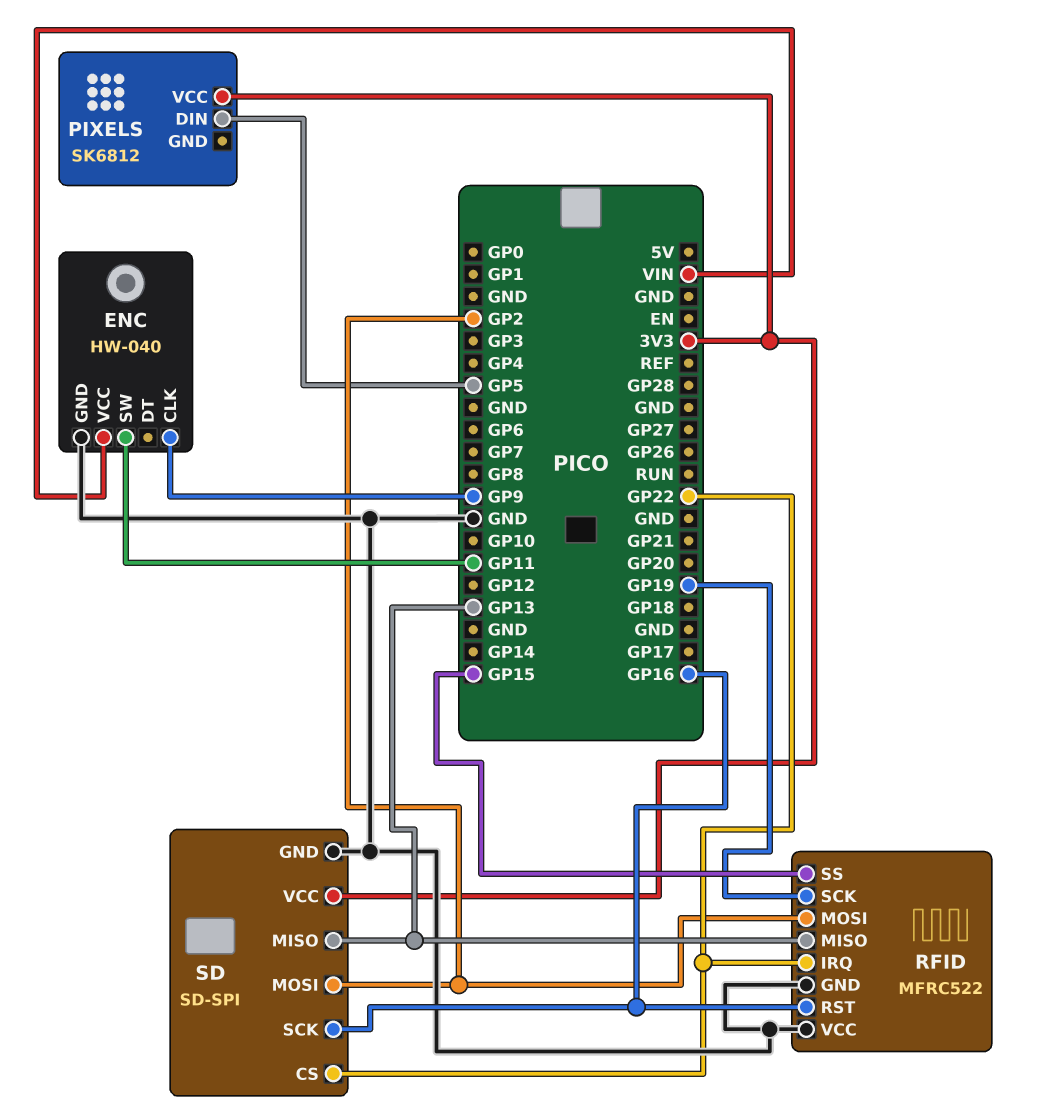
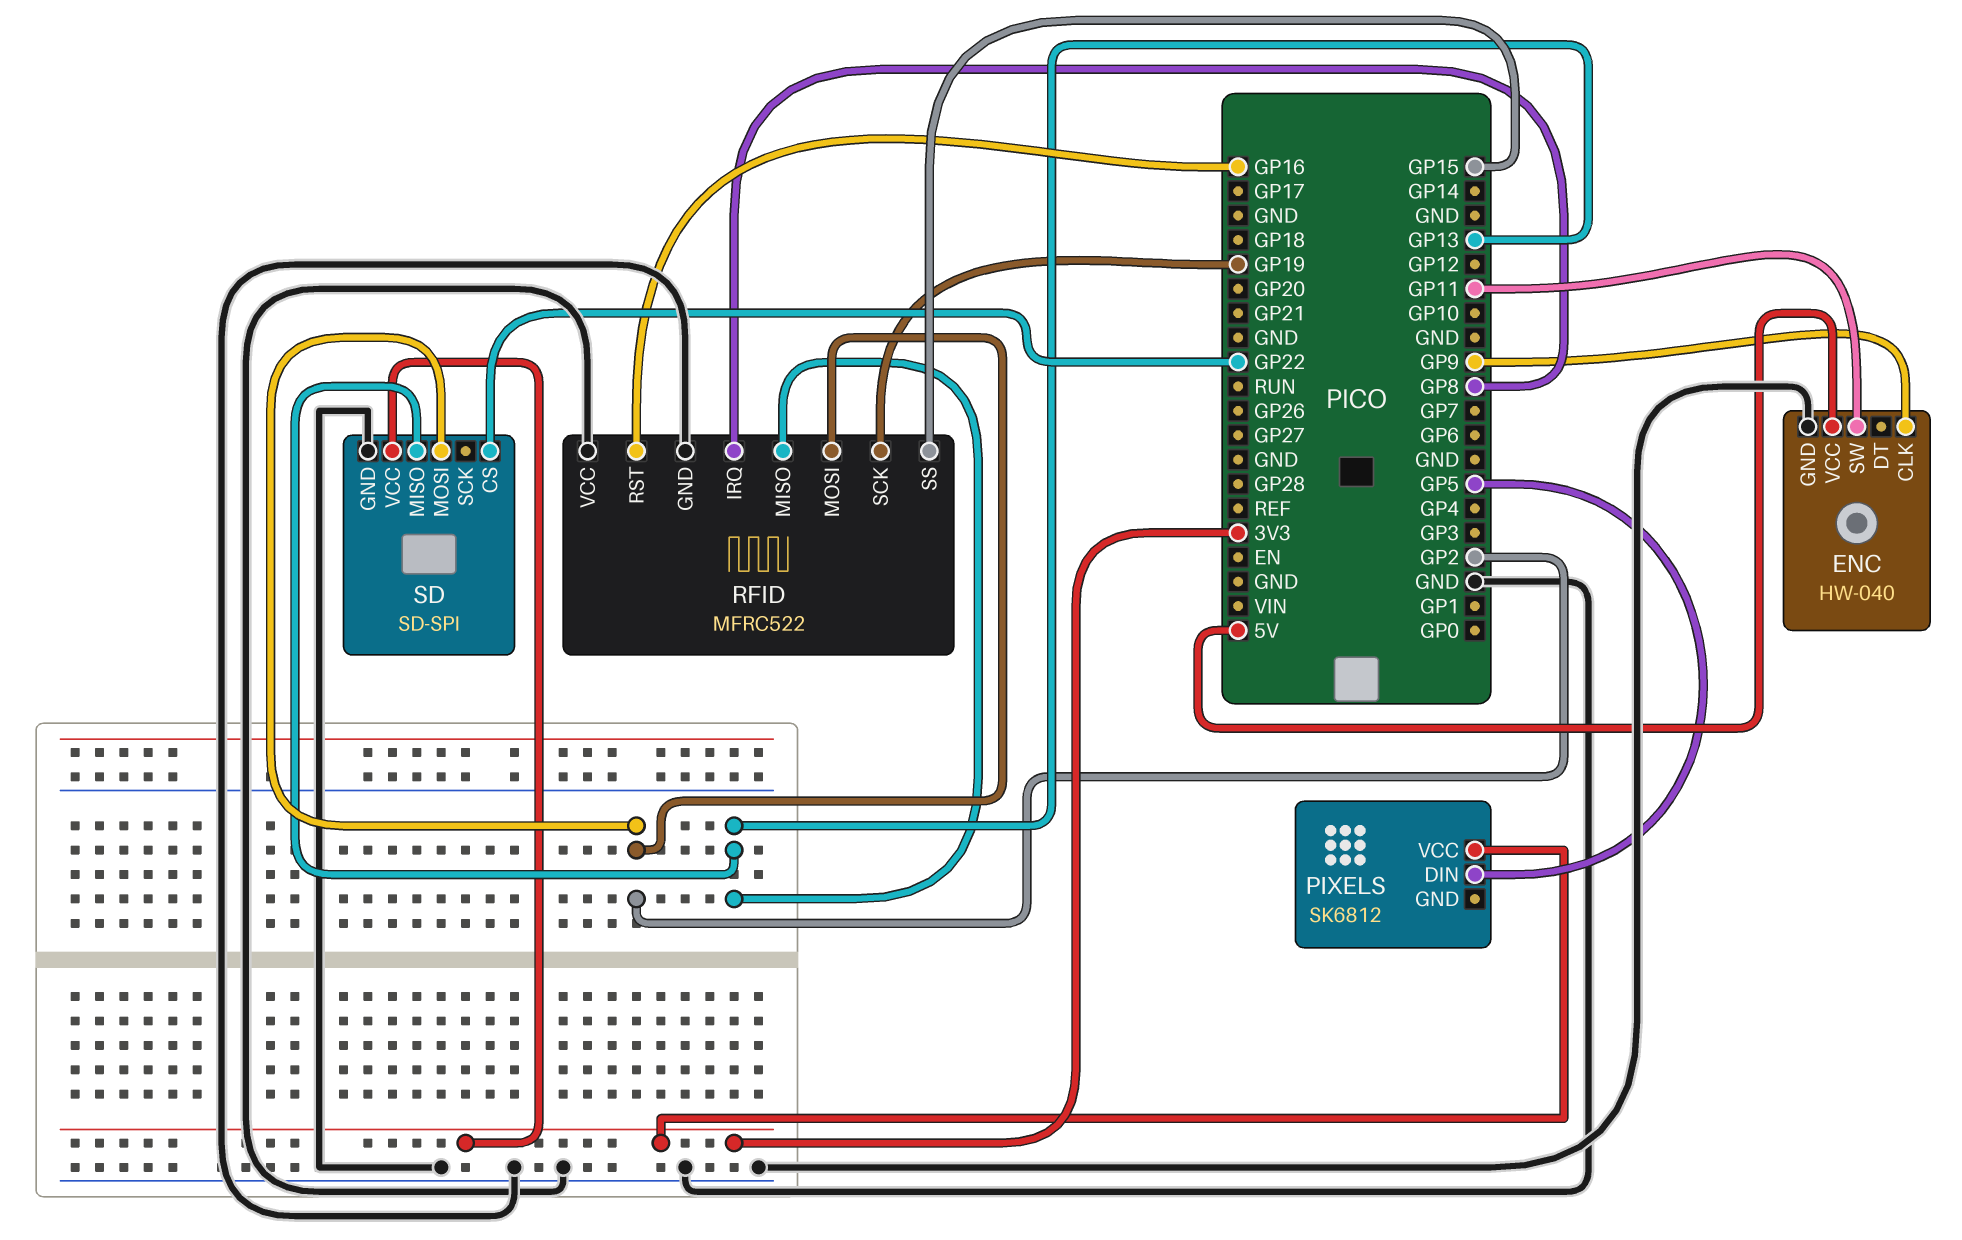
ENC pin VCC: VIN -> 5V
RFID pin IRQ: GP22 -> GP8
SD pin SCK: GP16 -> none

